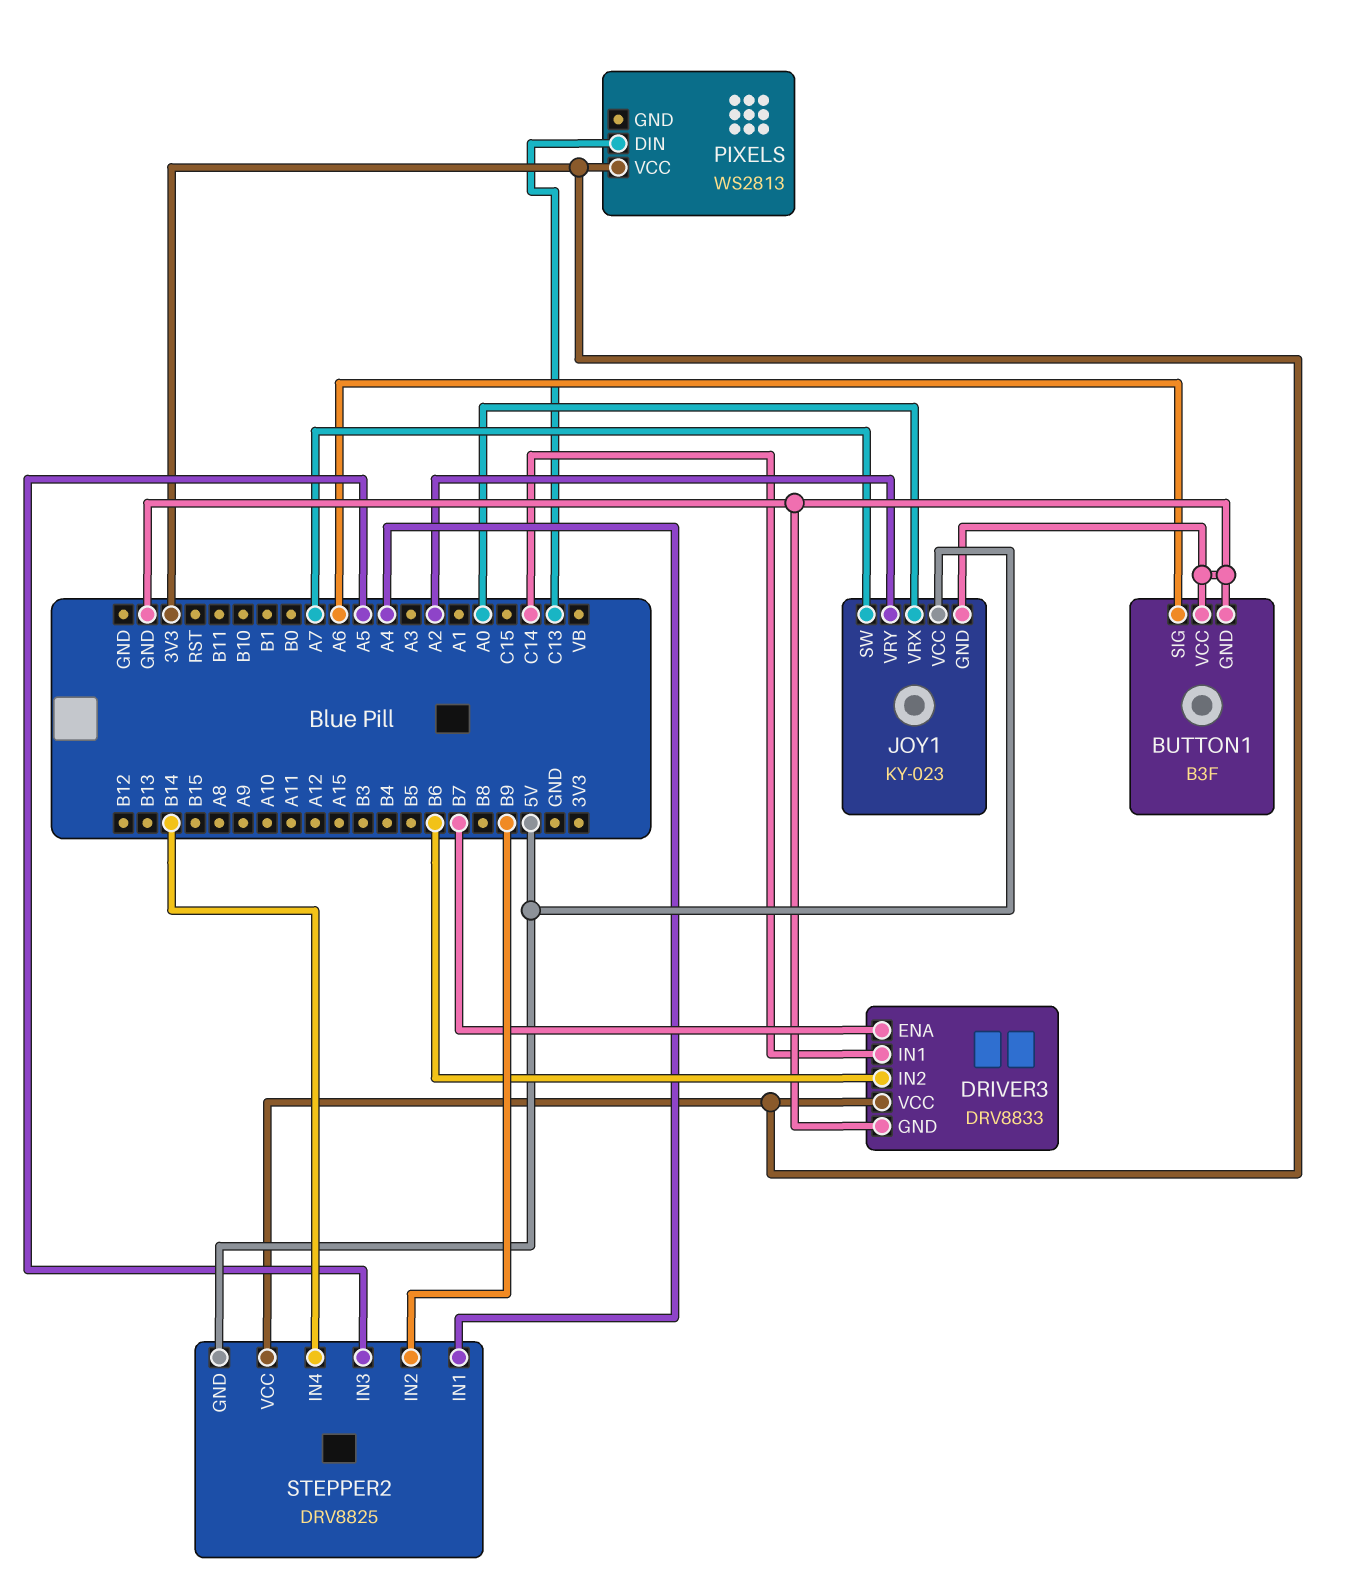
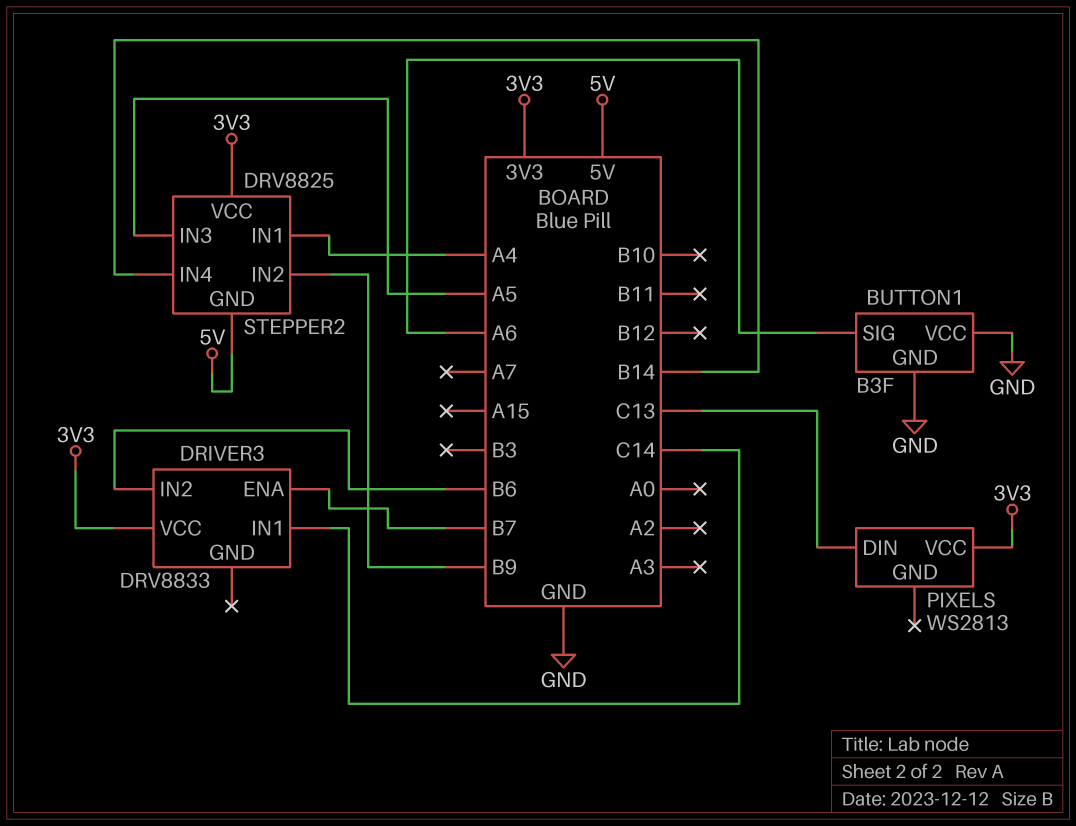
DRIVER3 pin GND: GND -> none
JOY1: KY-023 -> none
JOY1 pin GND: GND -> none
JOY1 pin SW: A7 -> none
JOY1 pin VCC: 5V -> none
JOY1 pin VRX: A0 -> none
JOY1 pin VRY: A2 -> none

